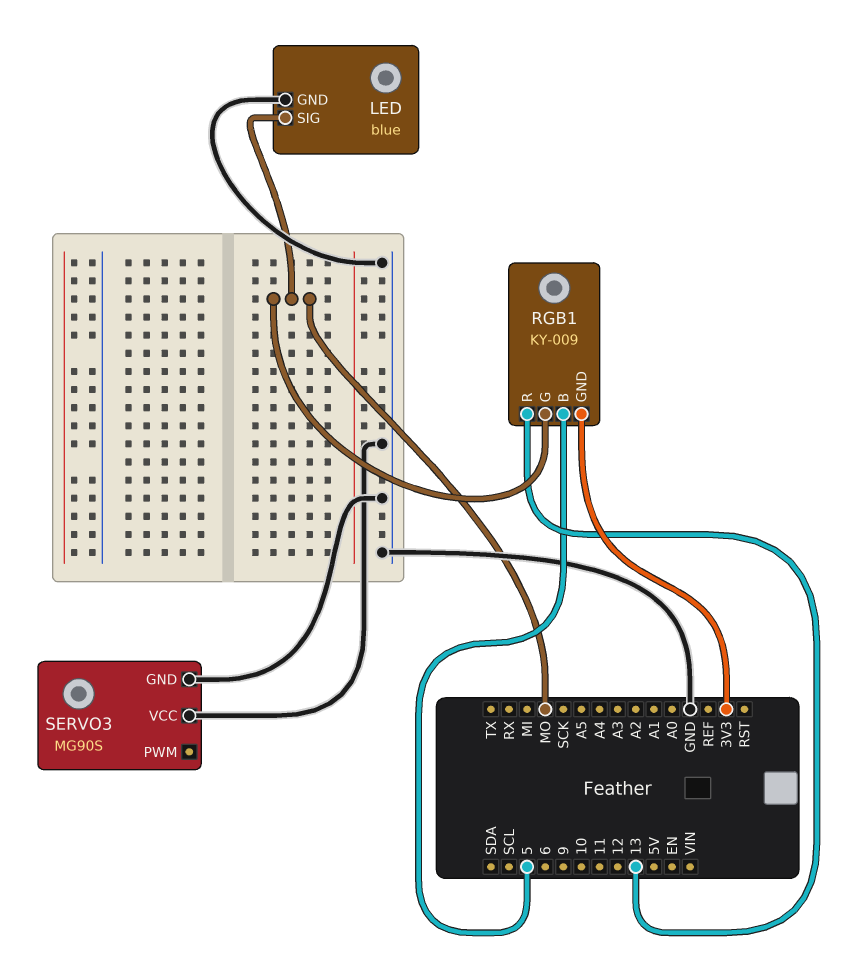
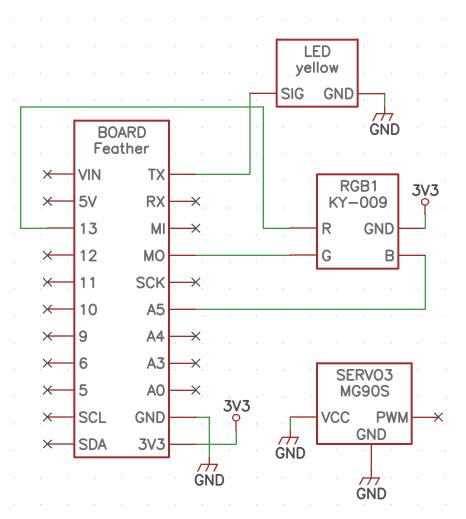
LED: blue -> yellow
LED pin SIG: MO -> TX
RGB1 pin B: 5 -> A5

